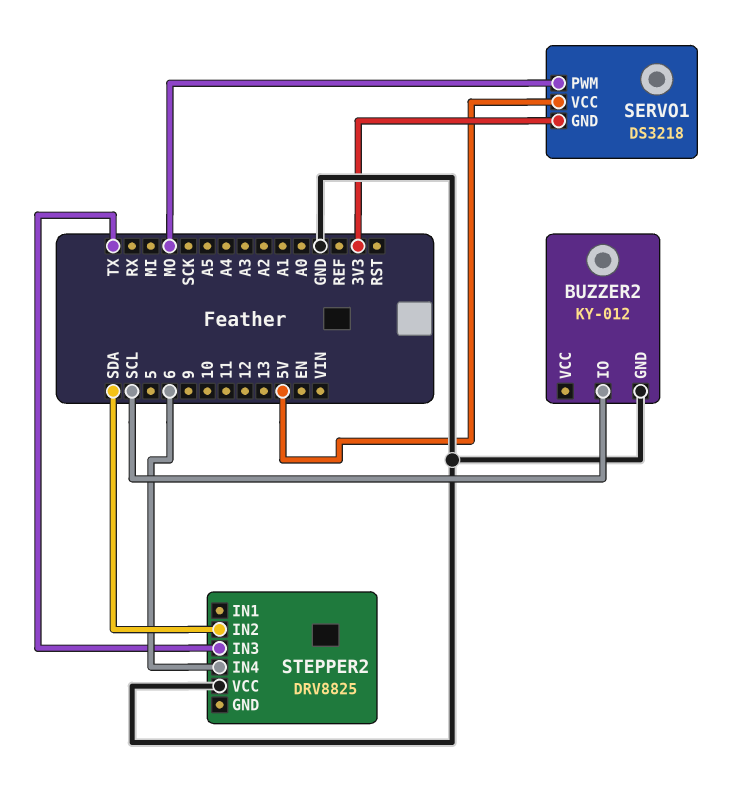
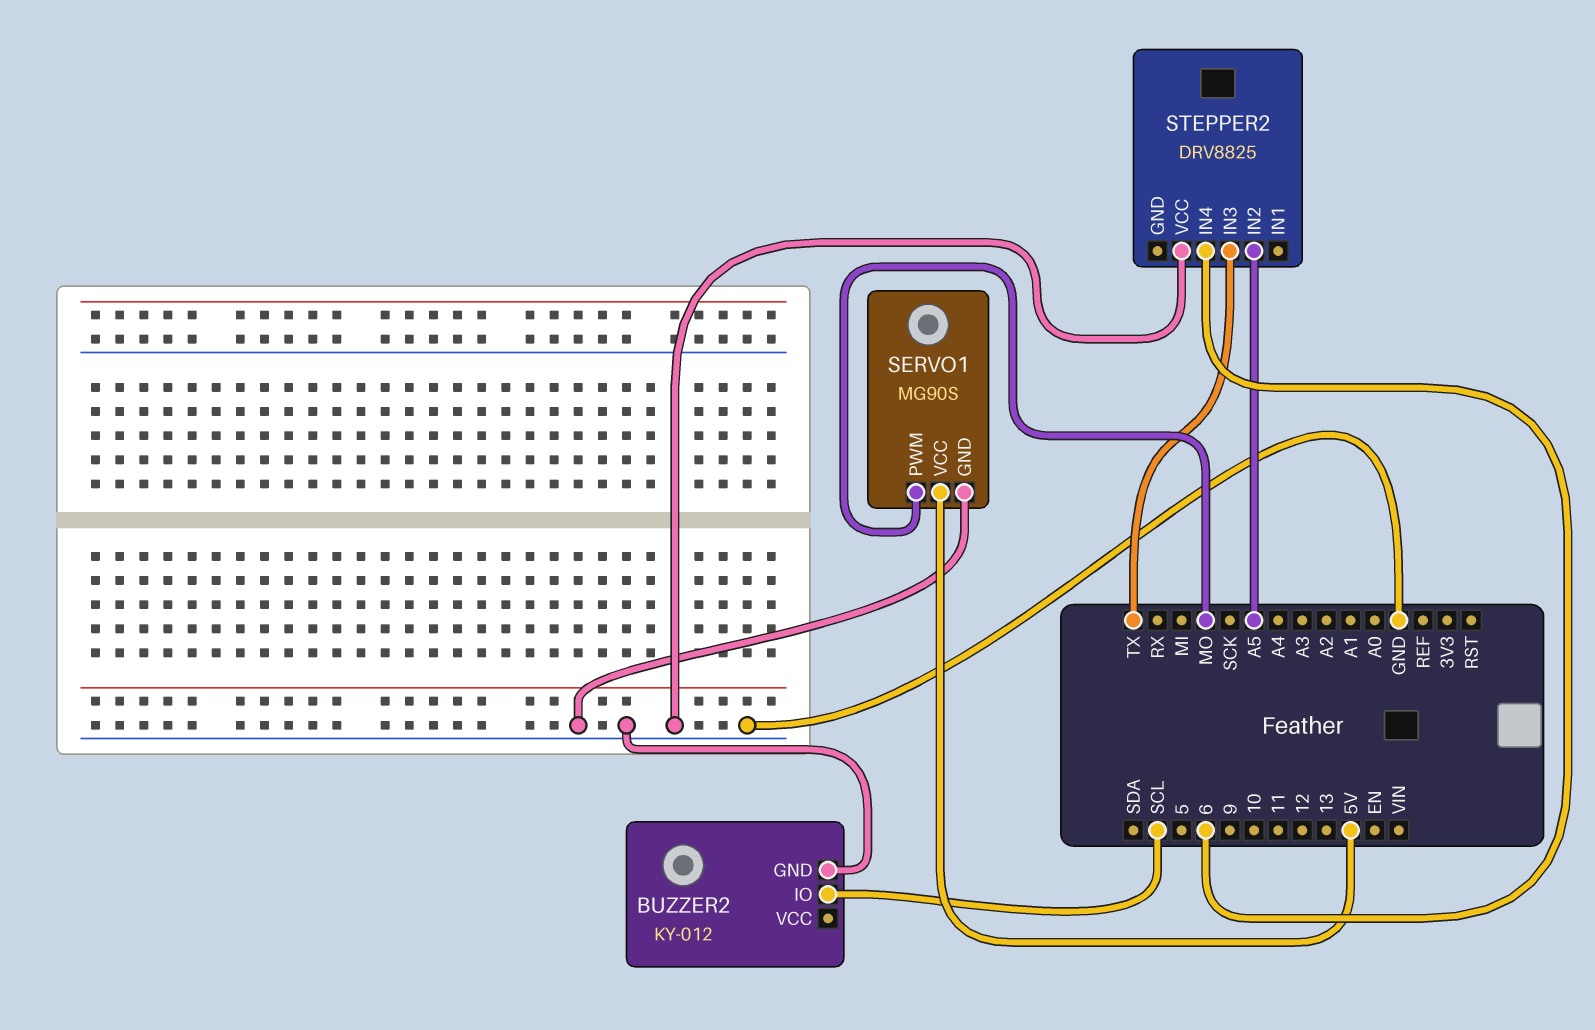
SERVO1: DS3218 -> MG90S
SERVO1 pin GND: 3V3 -> GND
STEPPER2 pin IN2: SDA -> A5

